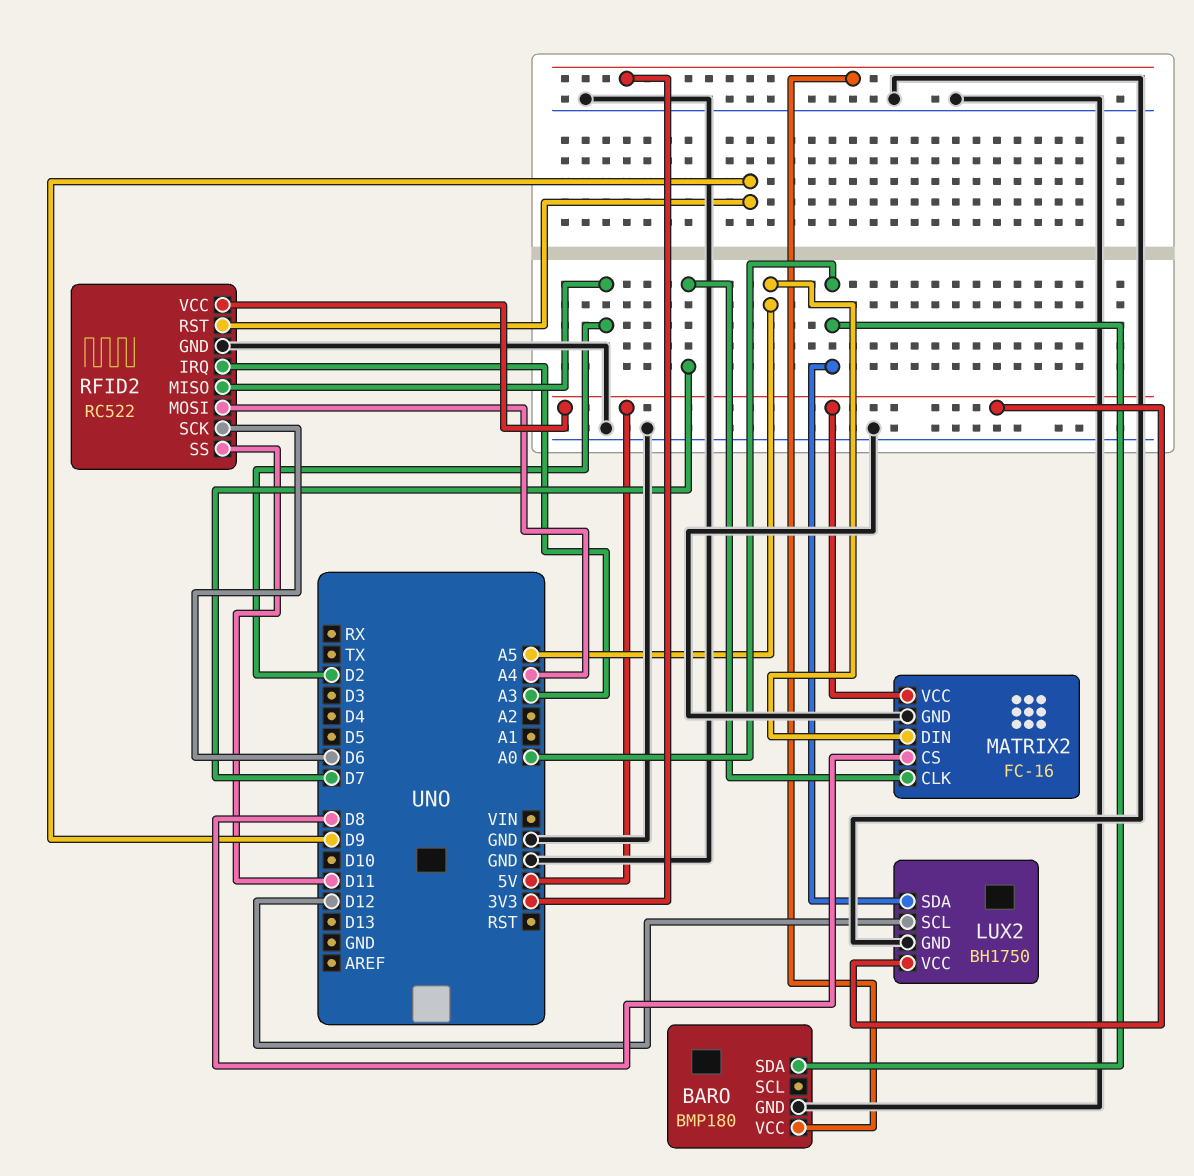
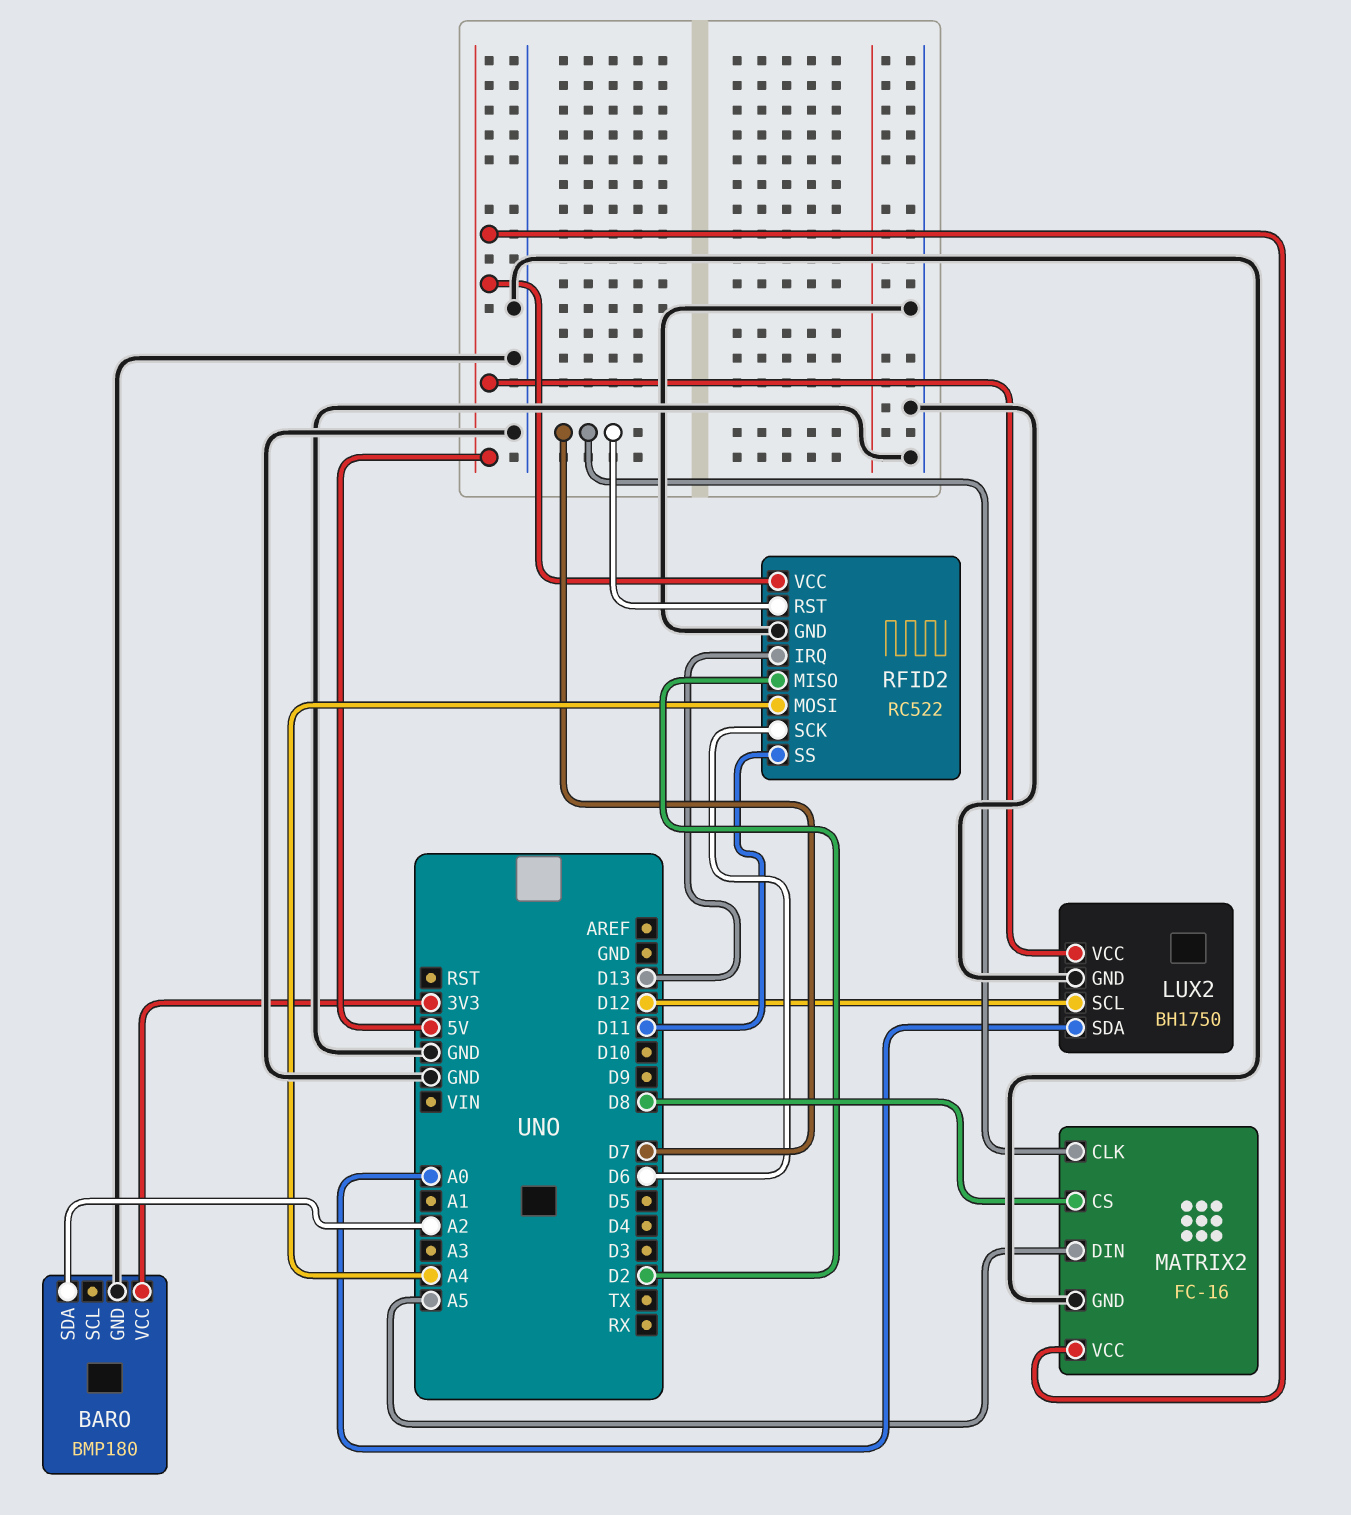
BARO pin SDA: A0 -> A2
RFID2 pin IRQ: A3 -> D13
RFID2 pin RST: D9 -> D7

